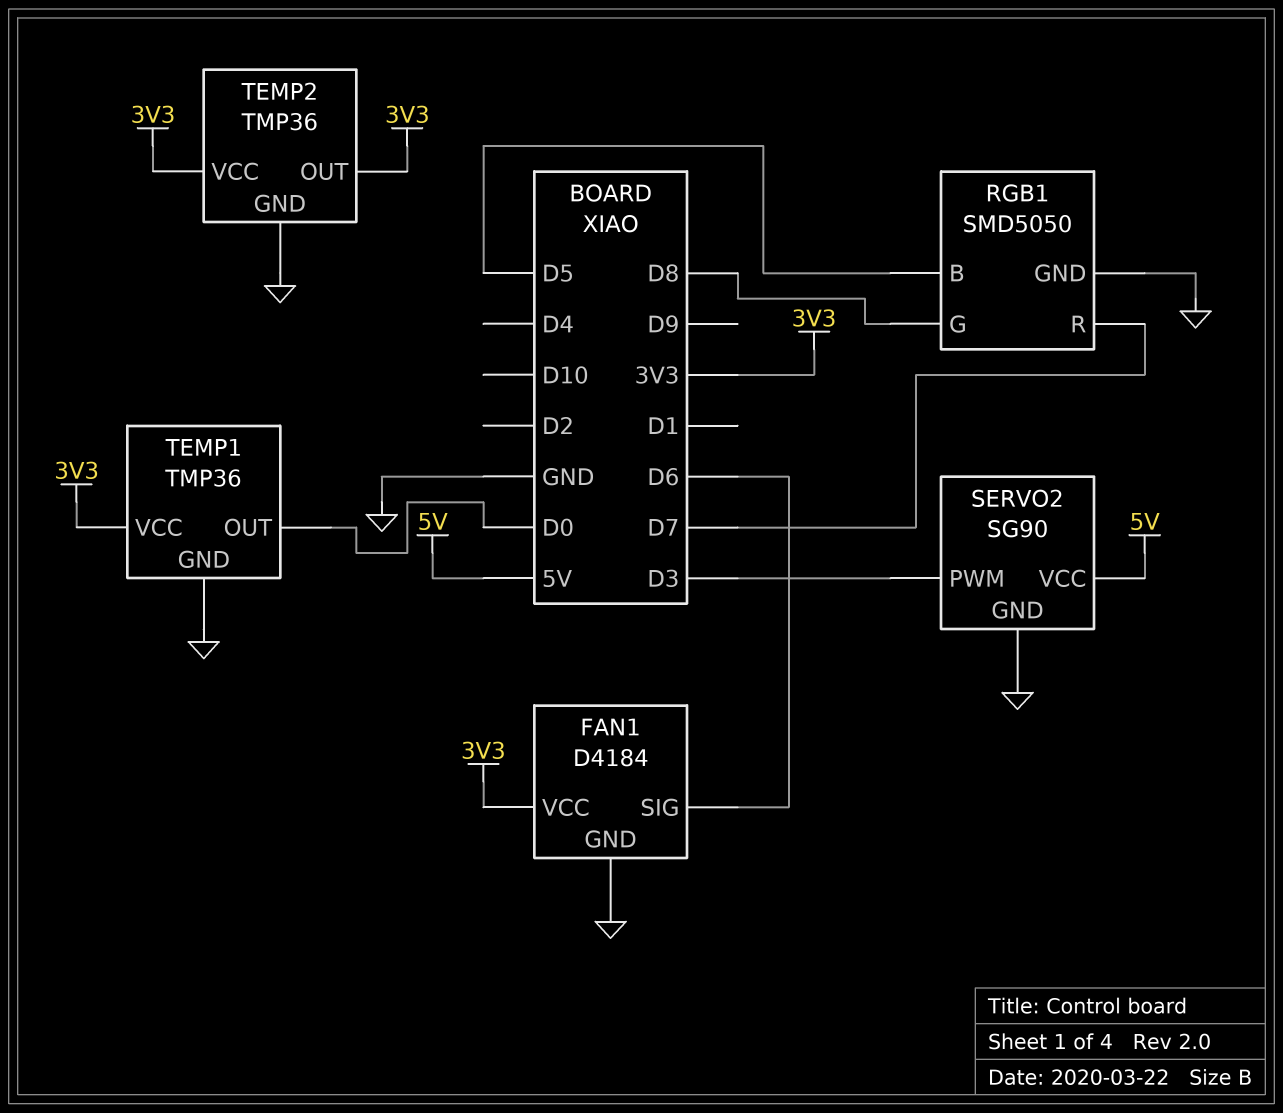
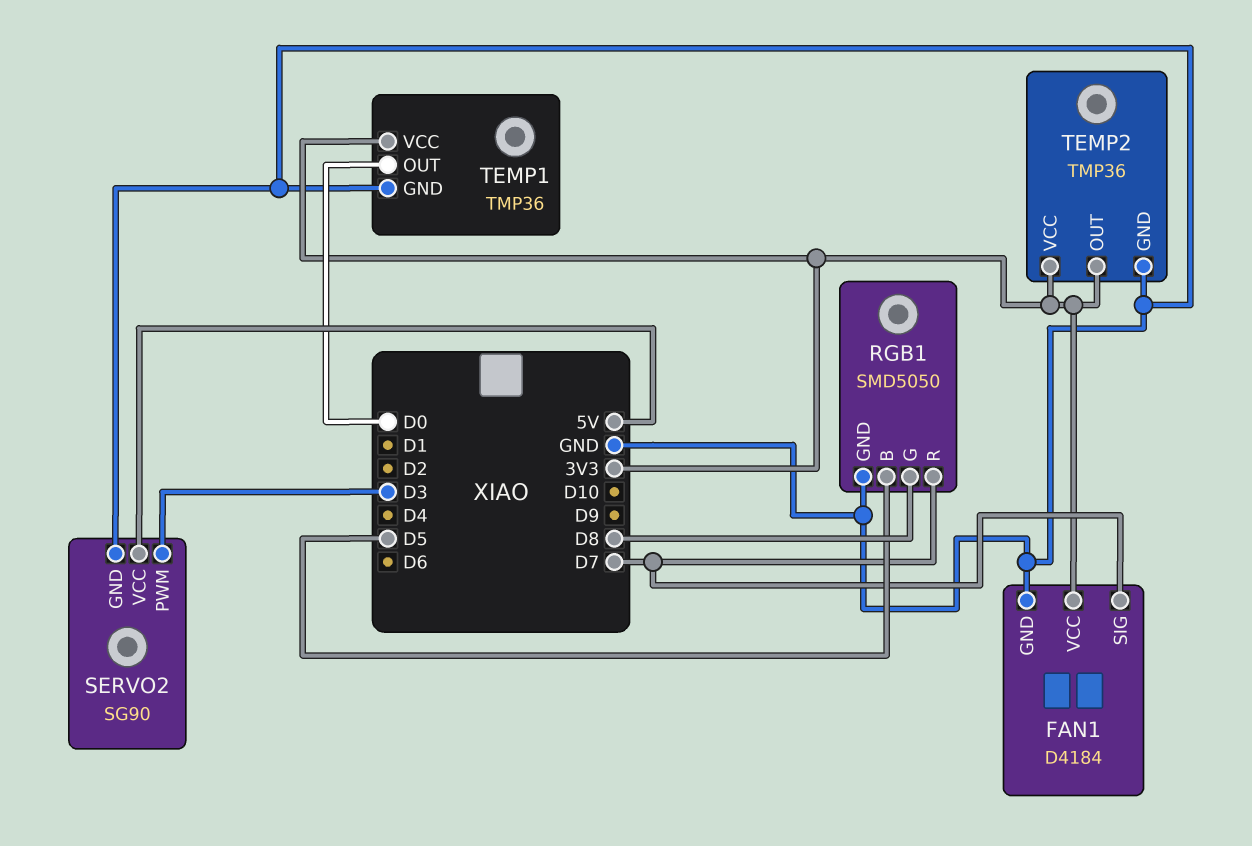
FAN1 pin SIG: D6 -> D7

